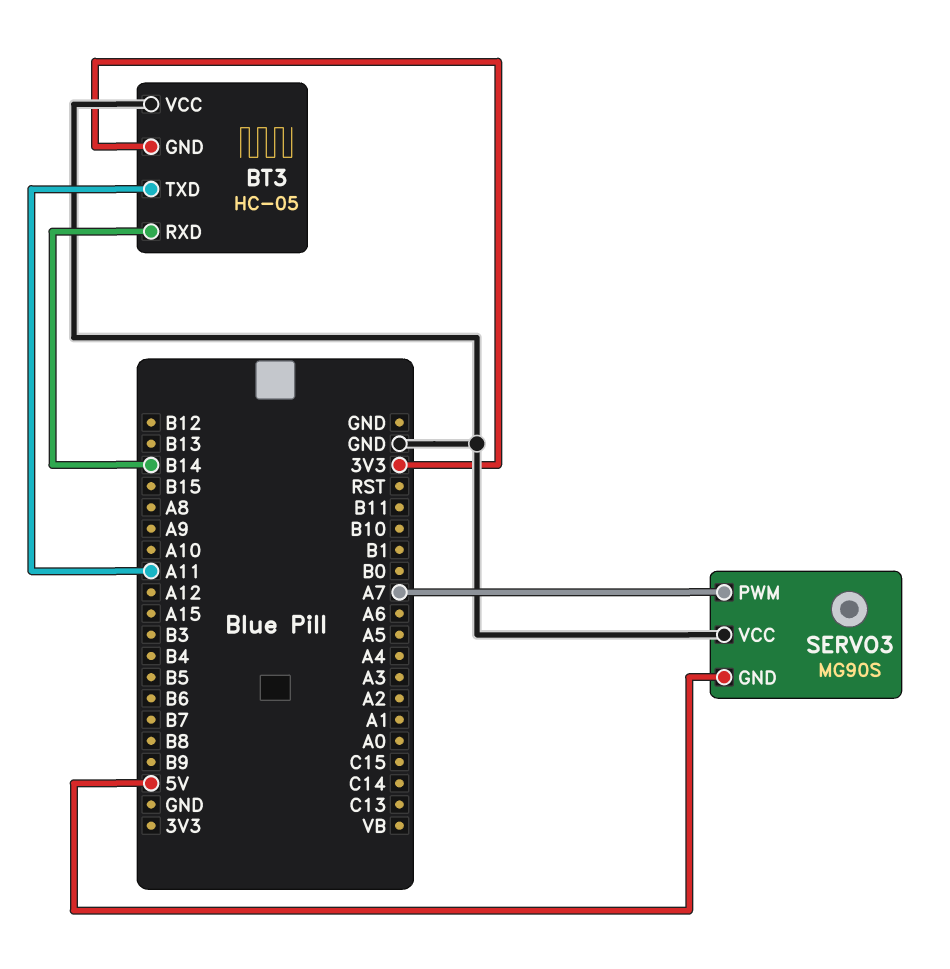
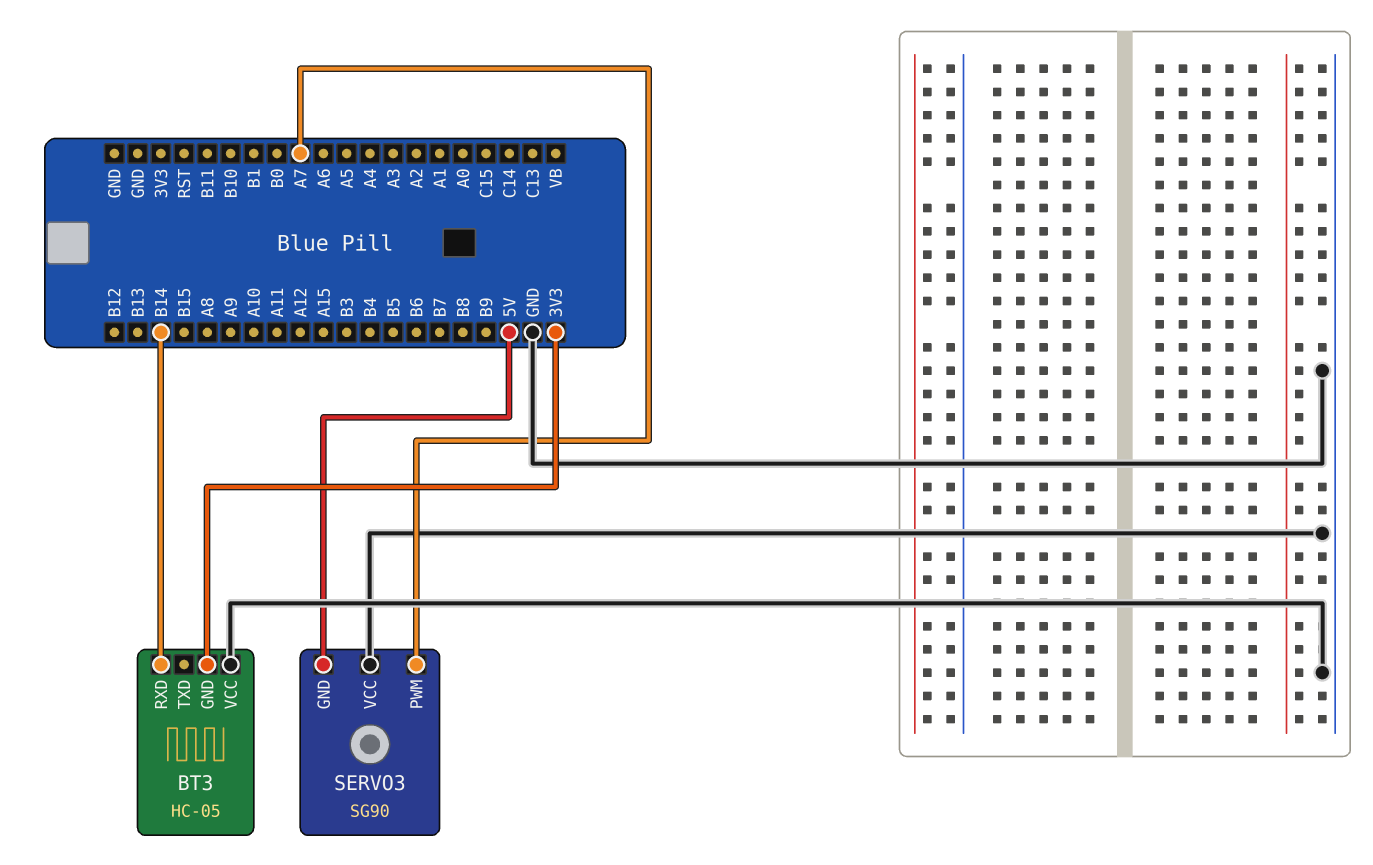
BT3 pin TXD: A11 -> none
SERVO3: MG90S -> SG90

